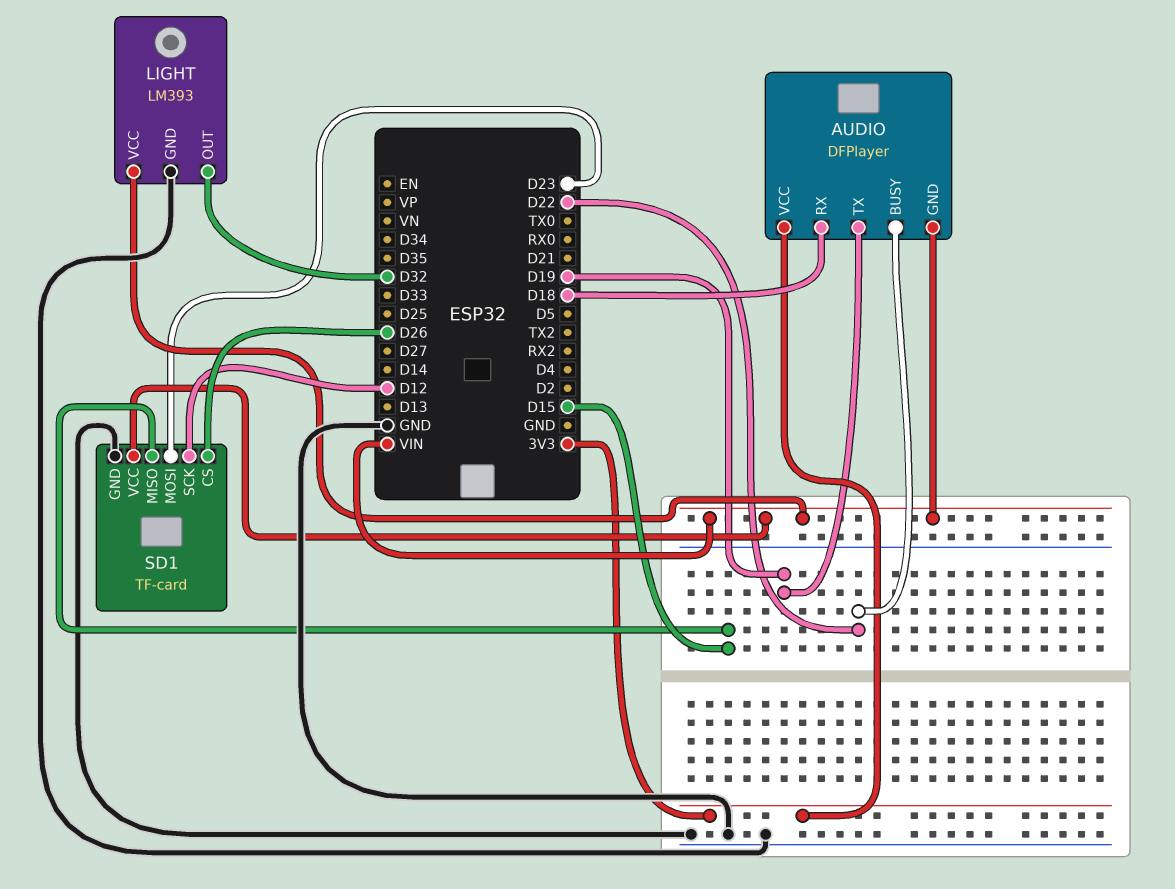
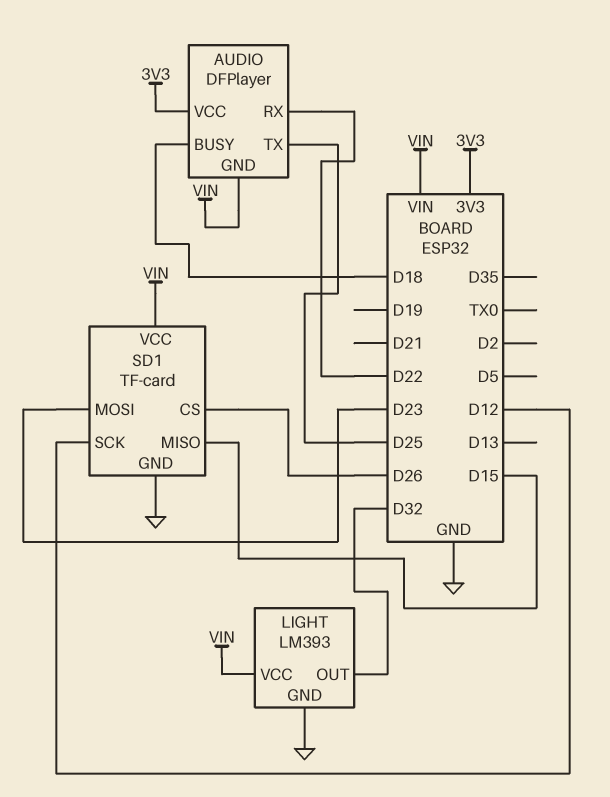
AUDIO pin BUSY: D22 -> D18
AUDIO pin RX: D18 -> D22
AUDIO pin TX: D19 -> D25

